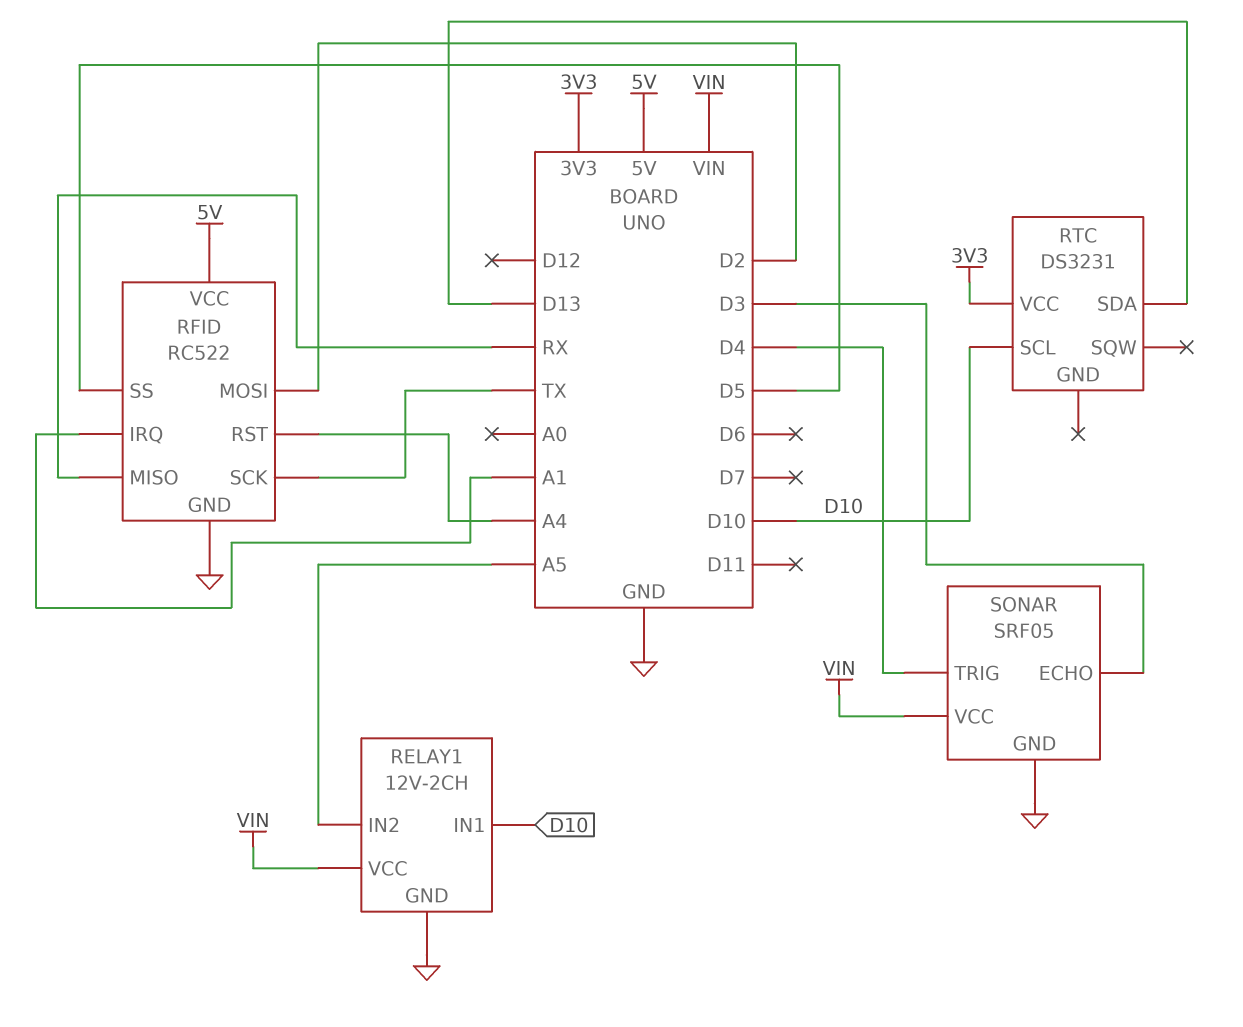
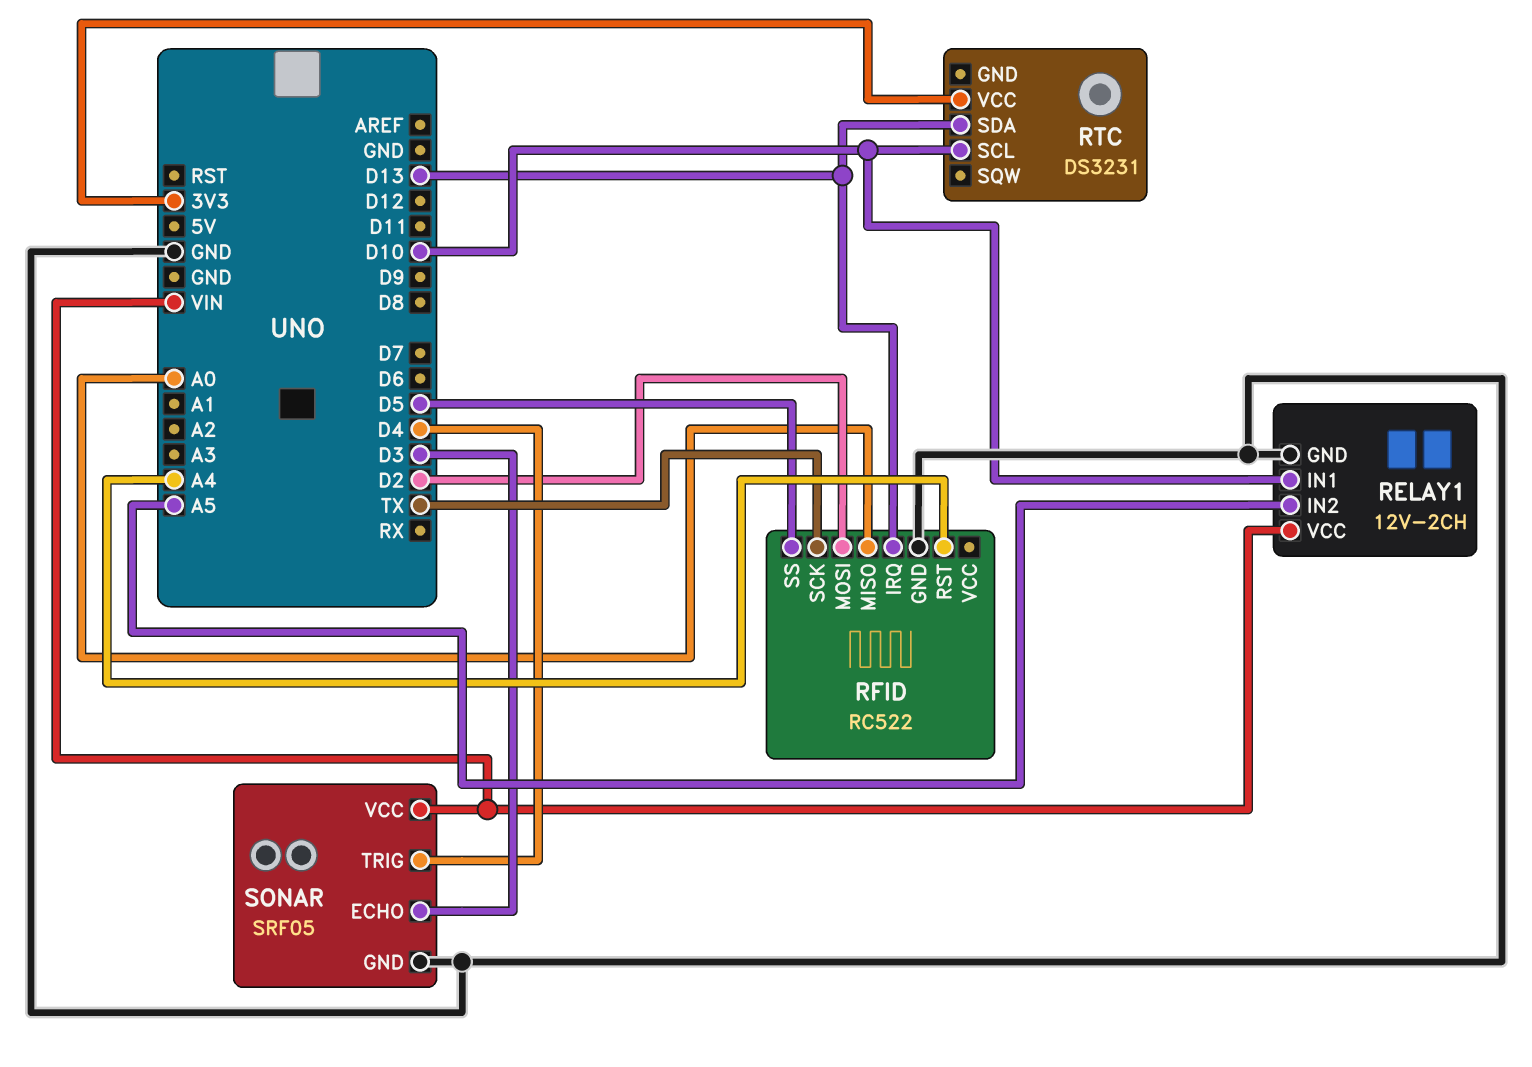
RFID pin IRQ: A1 -> D13
RFID pin MISO: RX -> A0
RFID pin VCC: 5V -> none

